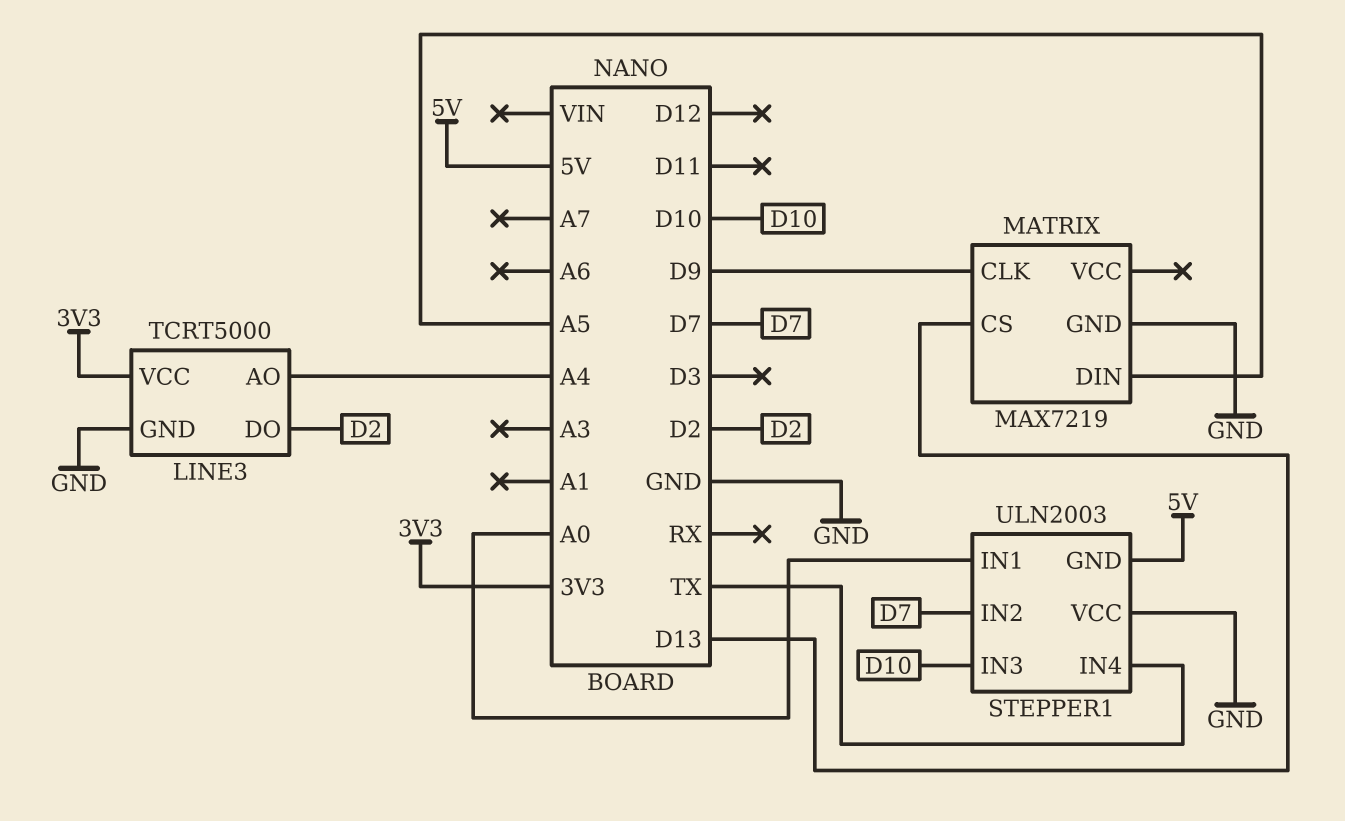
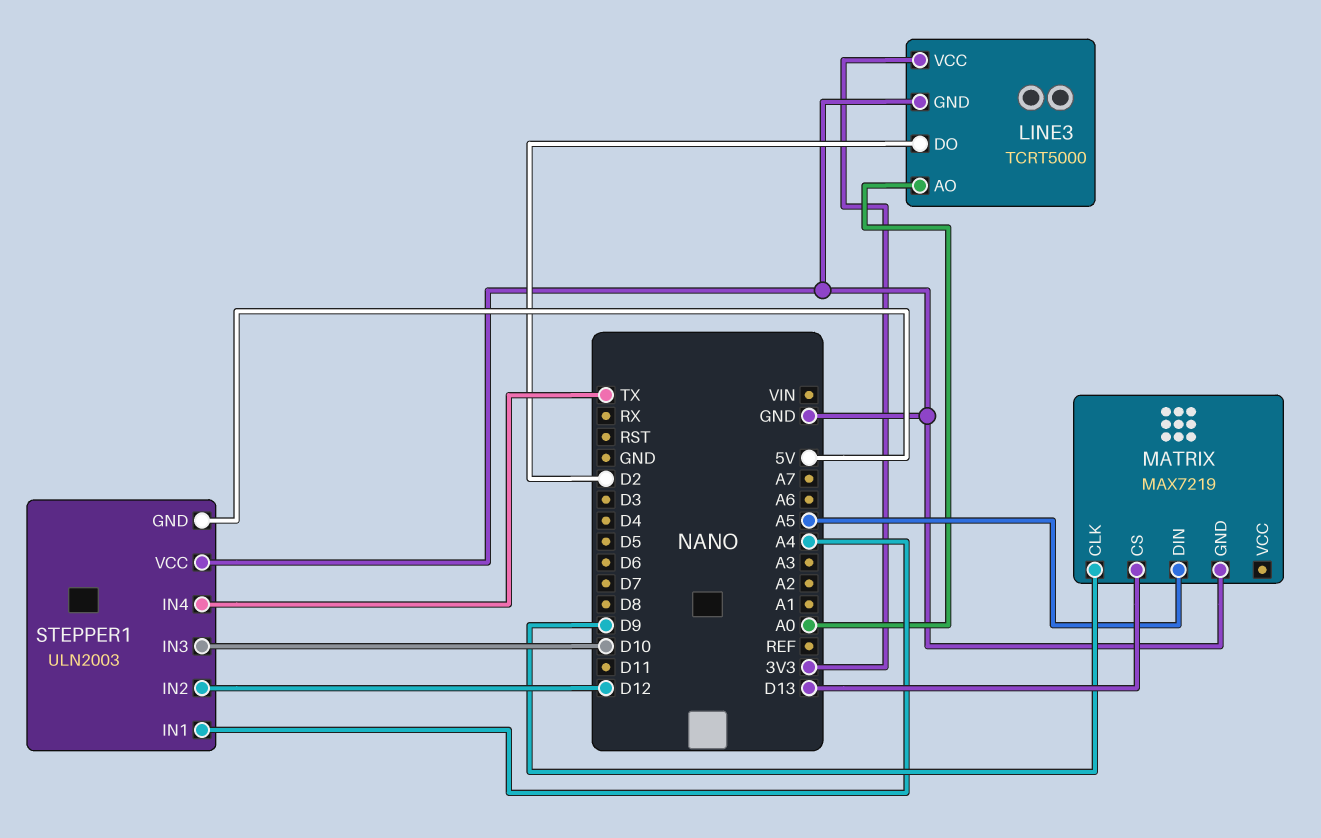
LINE3 pin AO: A4 -> A0
STEPPER1 pin IN1: A0 -> A4
STEPPER1 pin IN2: D7 -> D12

